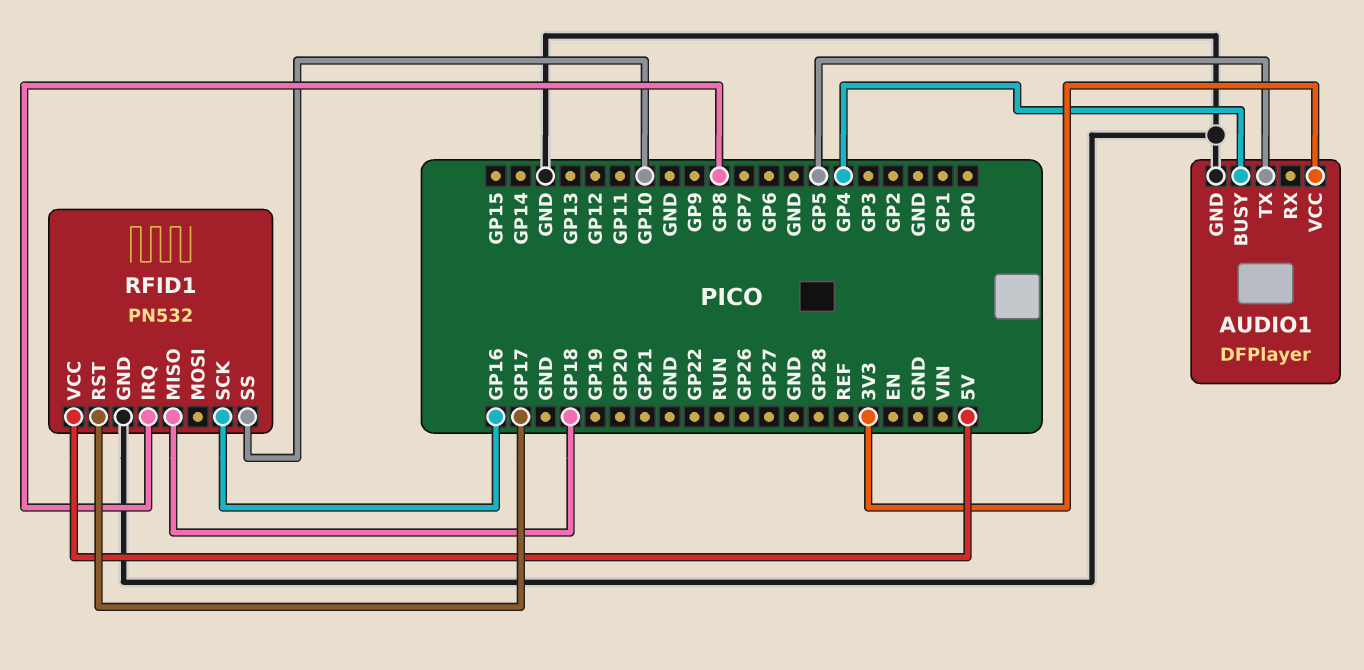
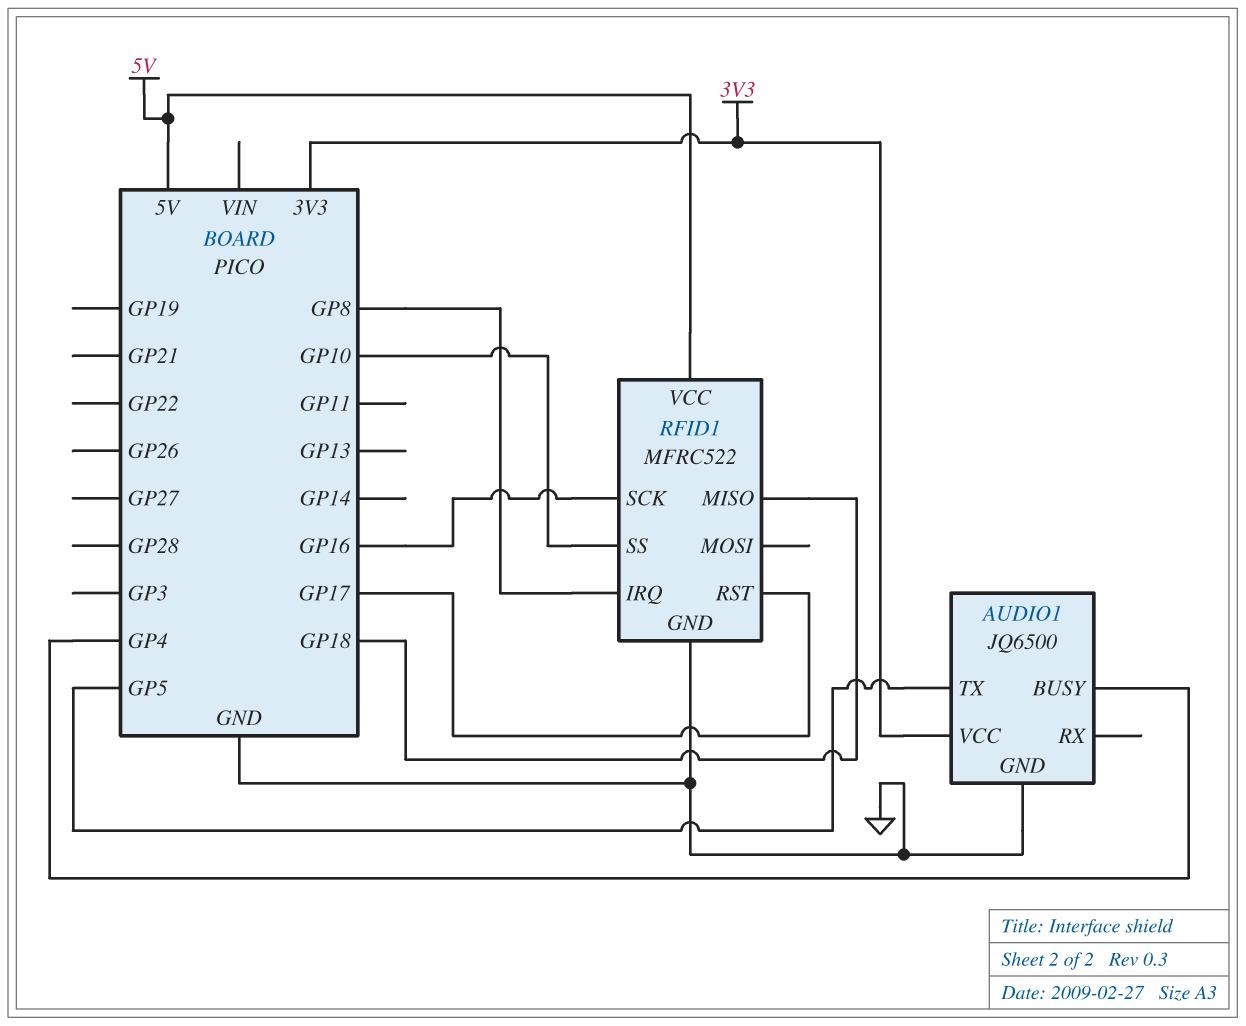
AUDIO1: DFPlayer -> JQ6500
RFID1: PN532 -> MFRC522

